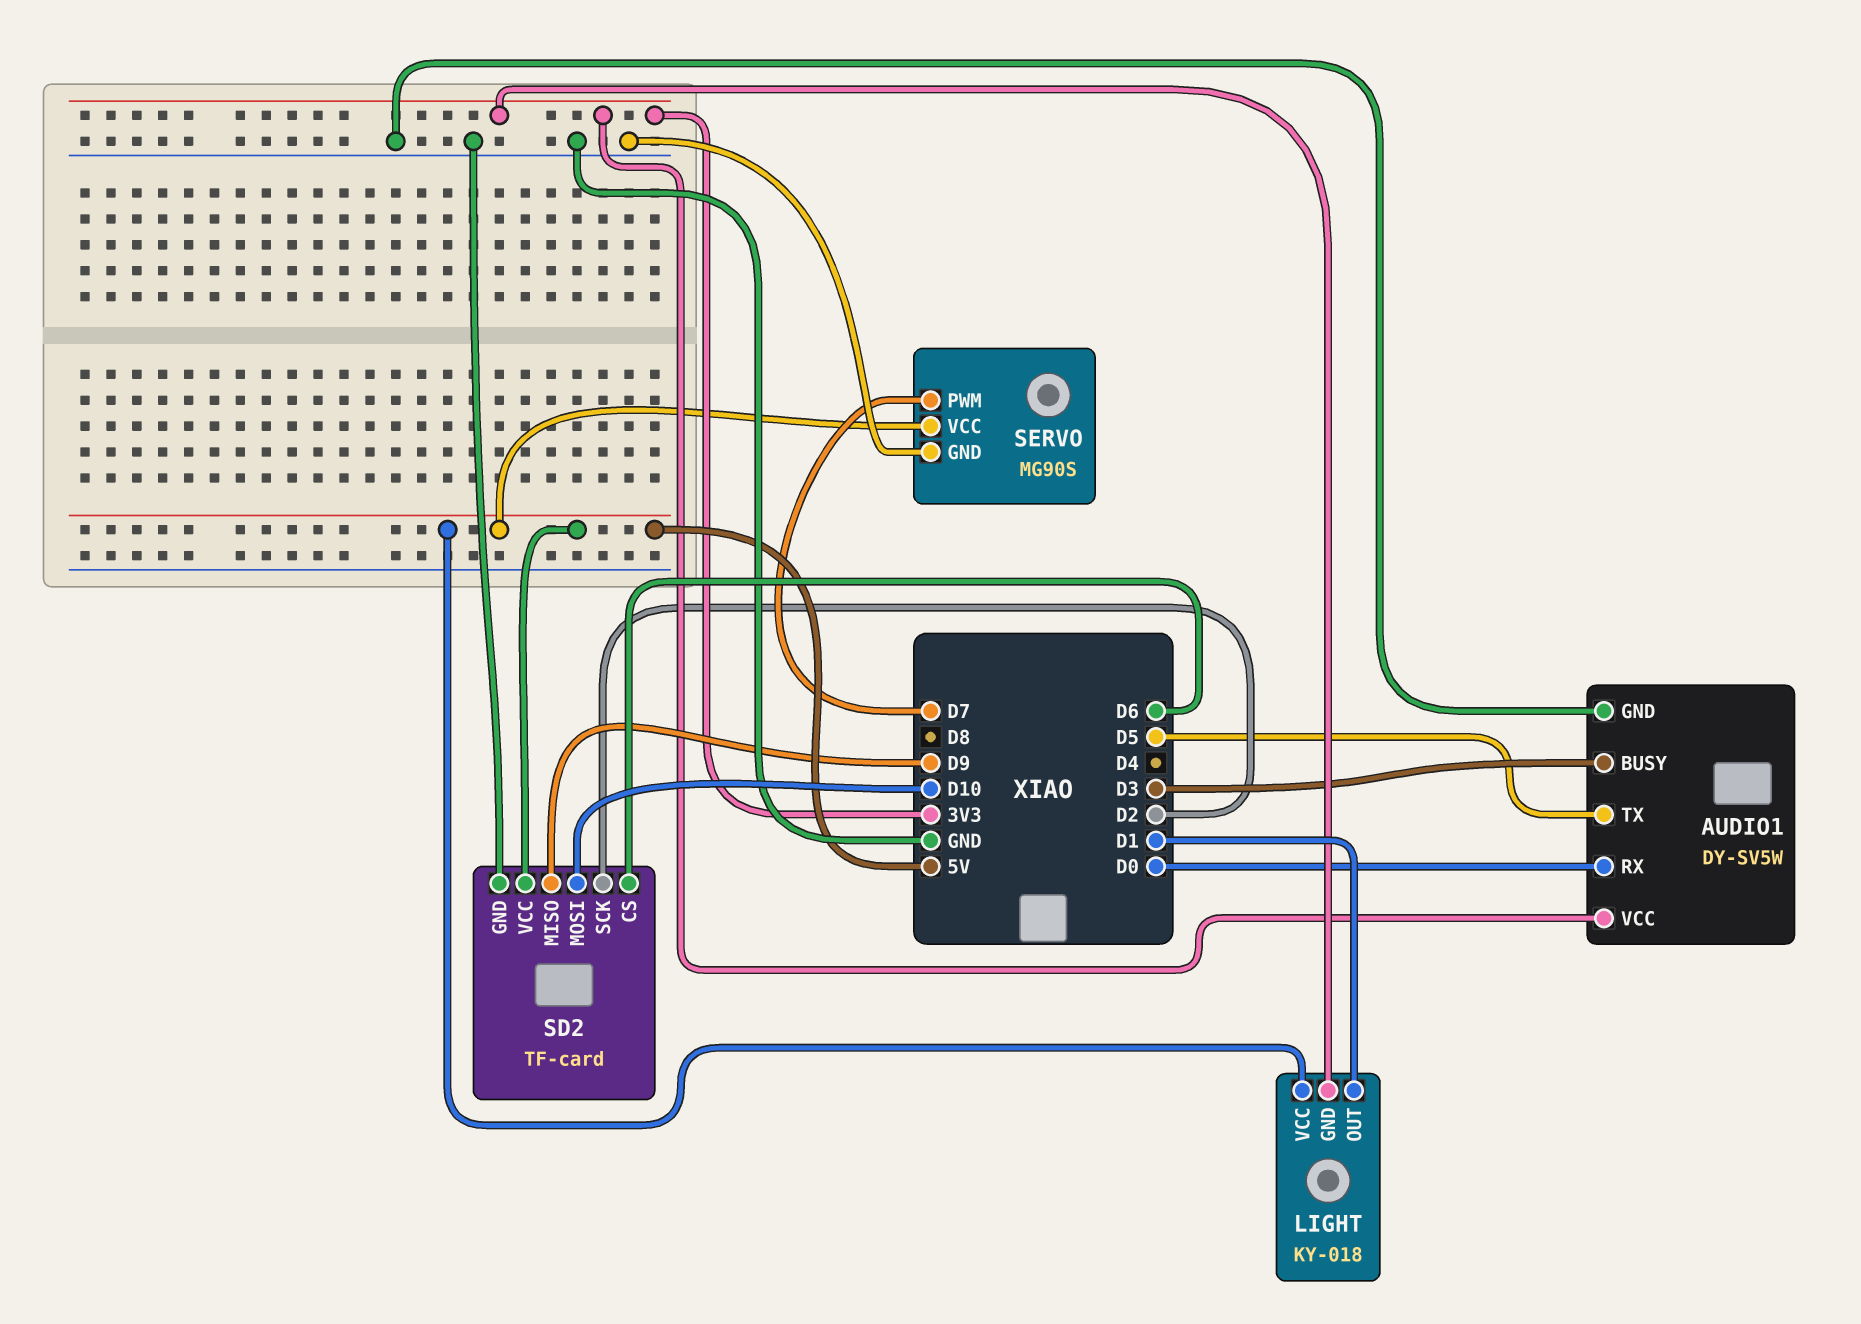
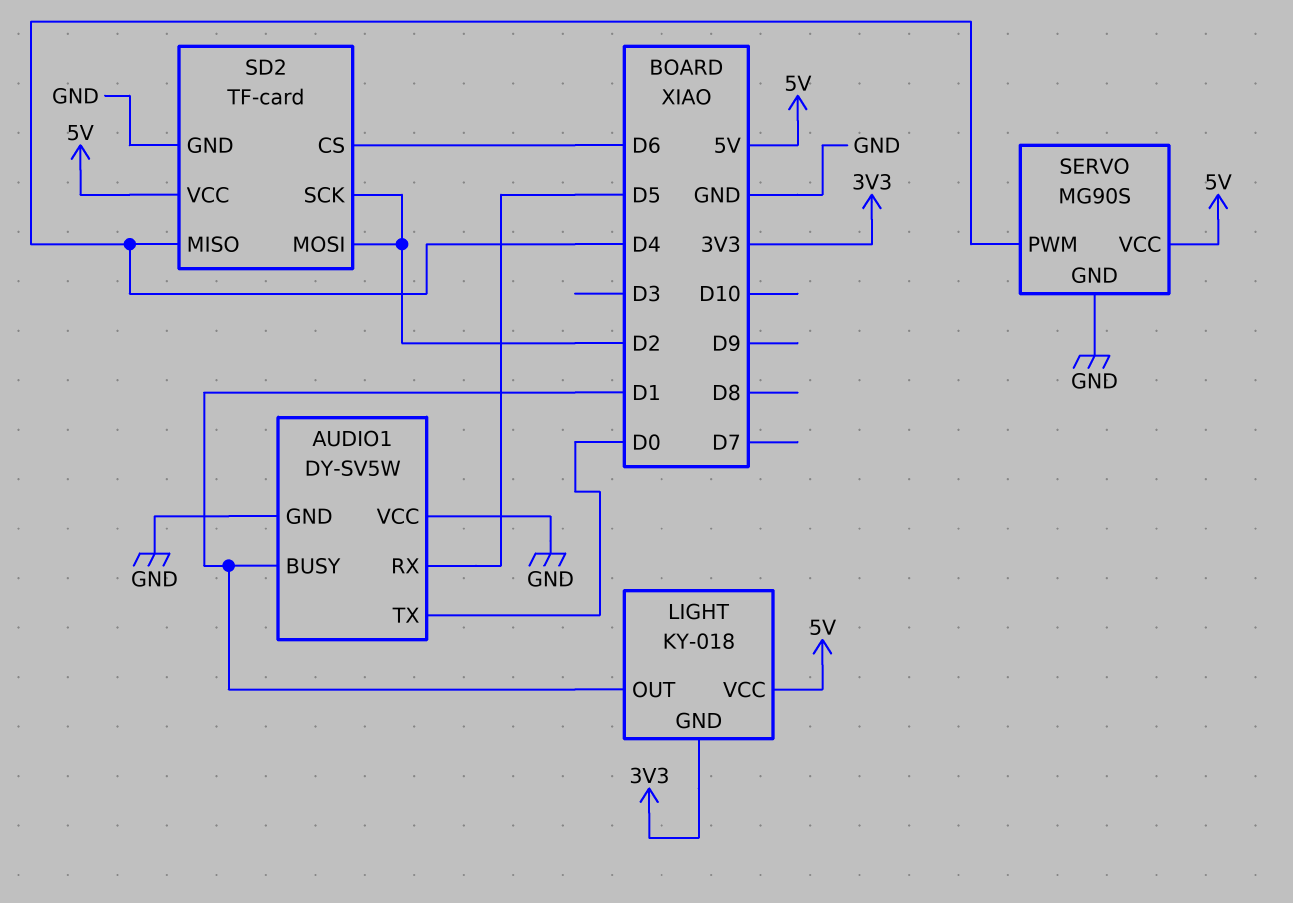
AUDIO1 pin BUSY: D3 -> D1
AUDIO1 pin RX: D0 -> D5
AUDIO1 pin TX: D5 -> D0
AUDIO1 pin VCC: 3V3 -> GND
SD2 pin MISO: D9 -> D4
SD2 pin MOSI: D10 -> D2
SERVO pin PWM: D7 -> D4

